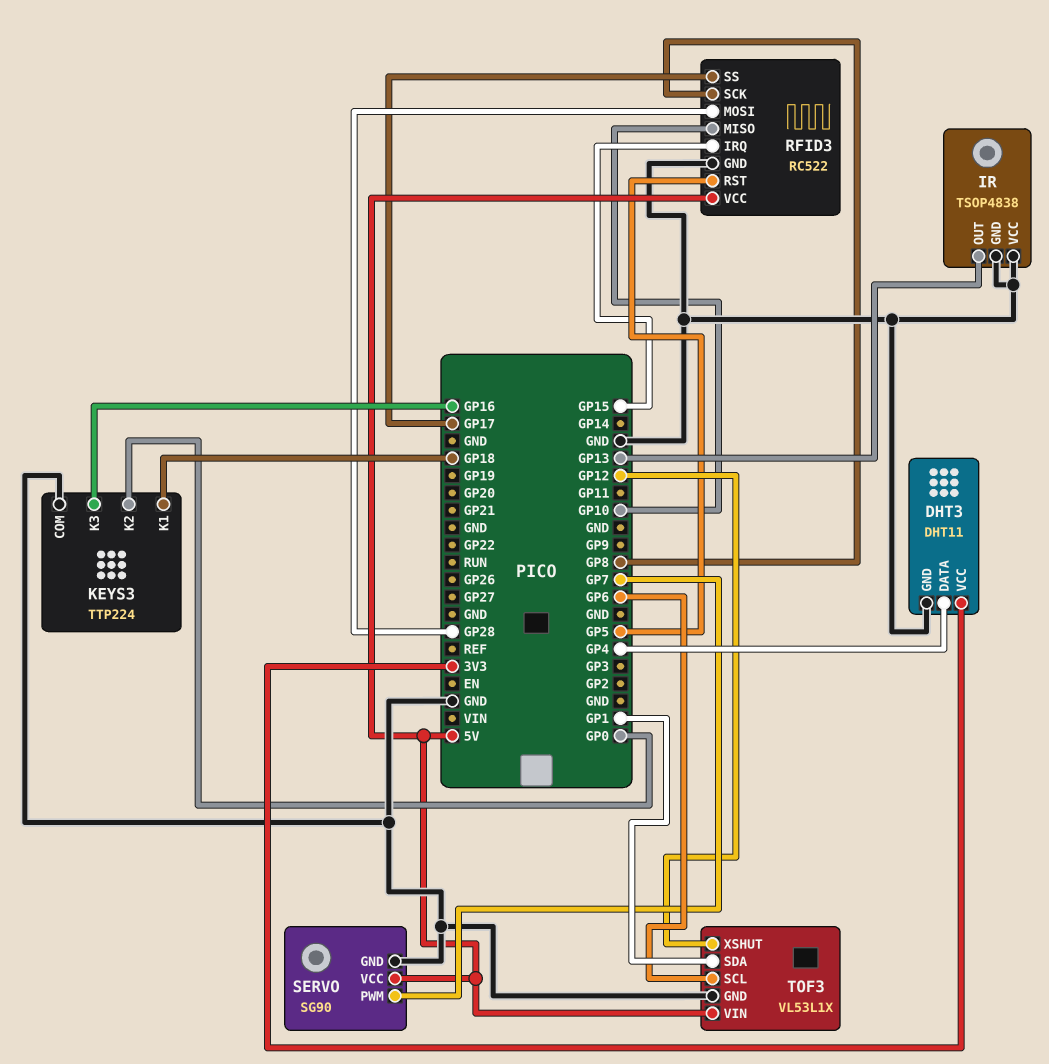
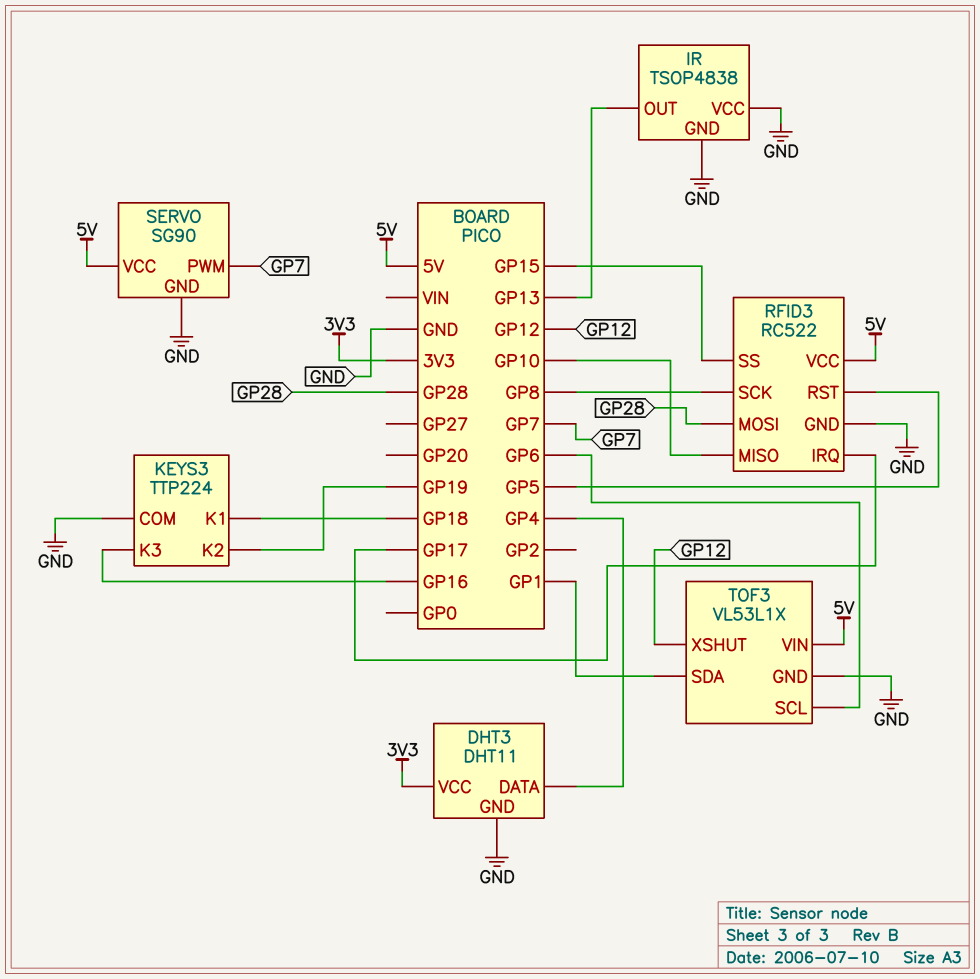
KEYS3 pin K2: GP0 -> GP19
RFID3 pin IRQ: GP15 -> GP17
RFID3 pin SS: GP17 -> GP15

